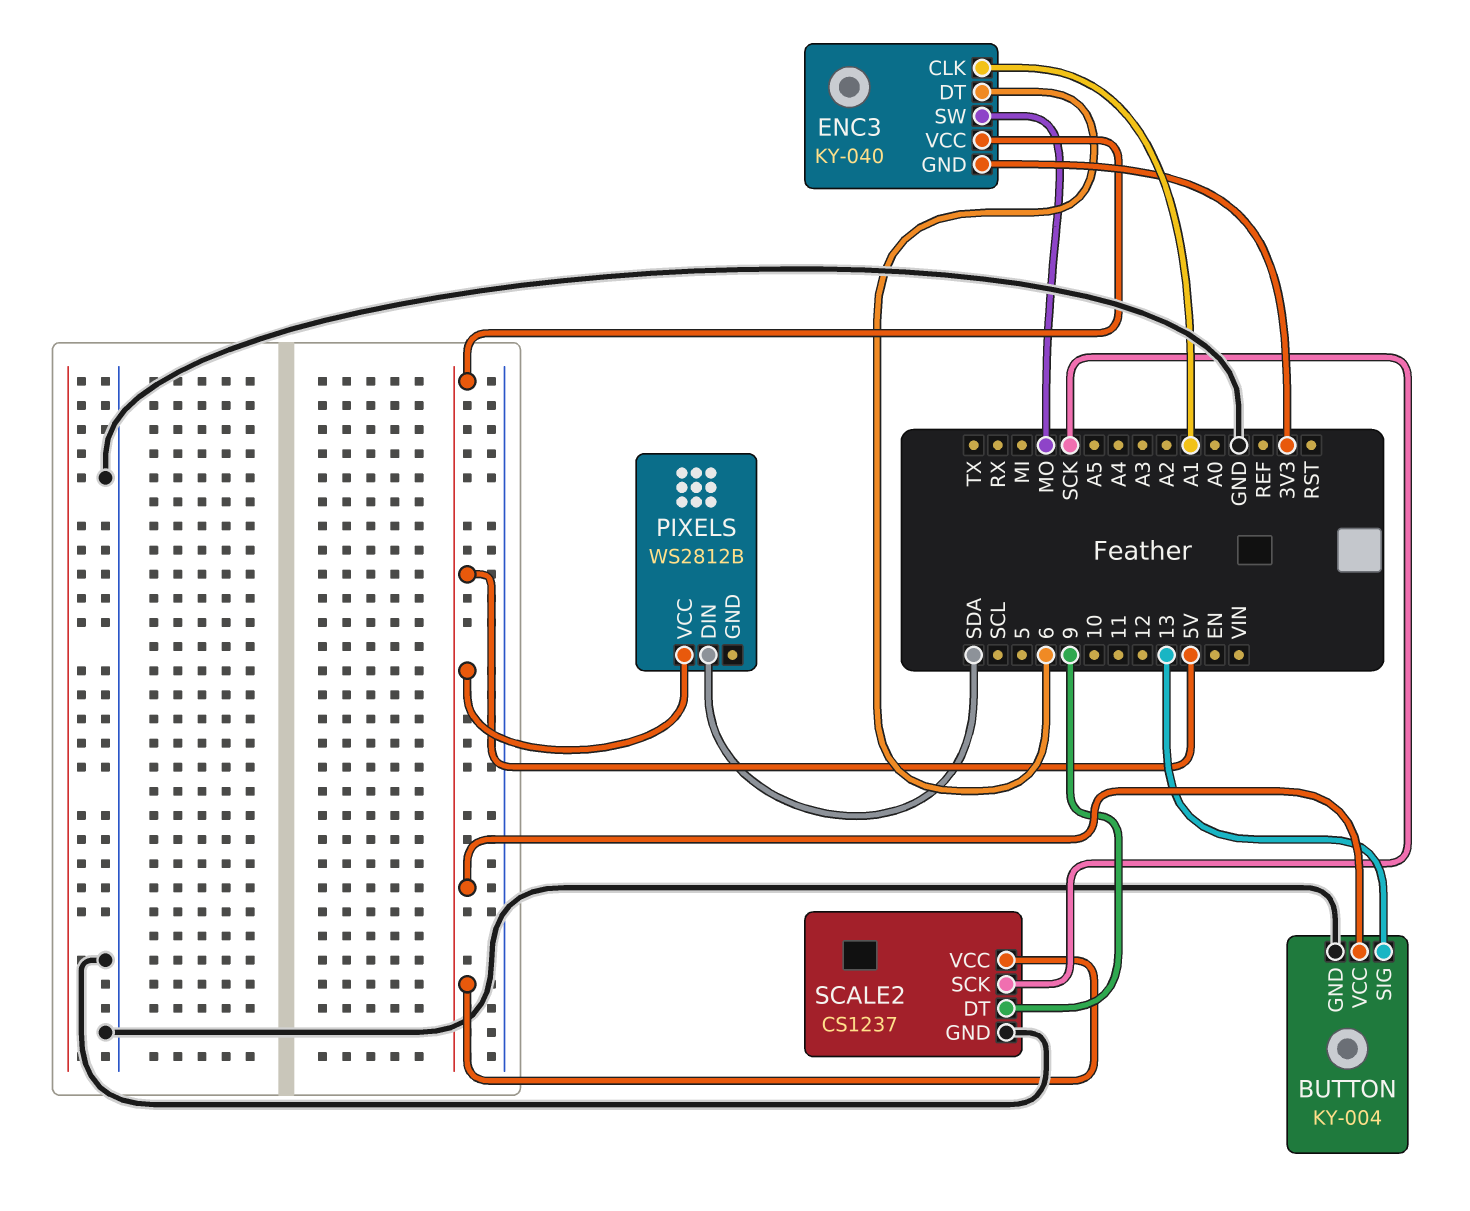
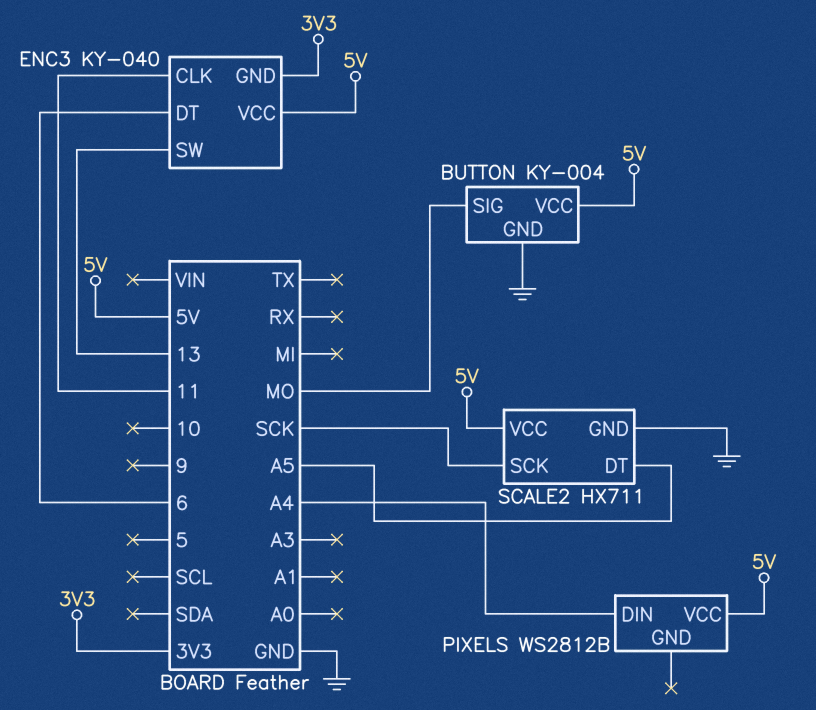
BUTTON pin SIG: 13 -> MO
ENC3 pin CLK: A1 -> 11
ENC3 pin SW: MO -> 13
PIXELS pin DIN: SDA -> A4
SCALE2: CS1237 -> HX711
SCALE2 pin DT: 9 -> A5

